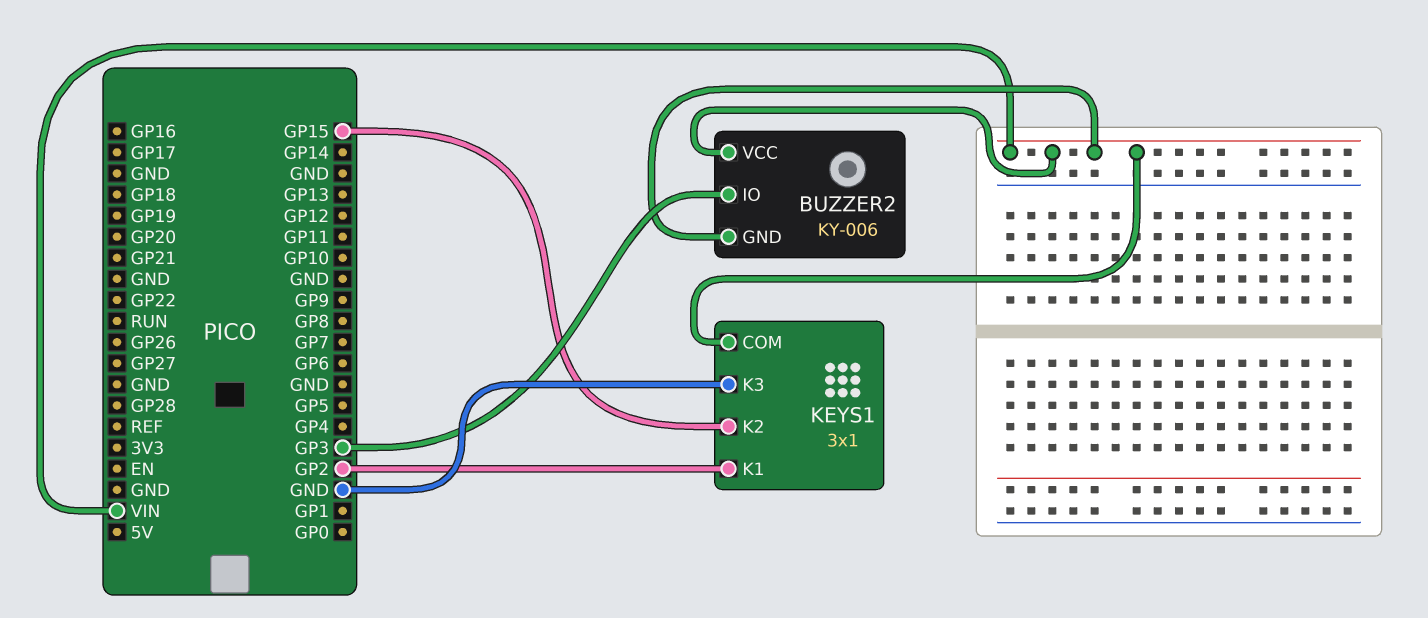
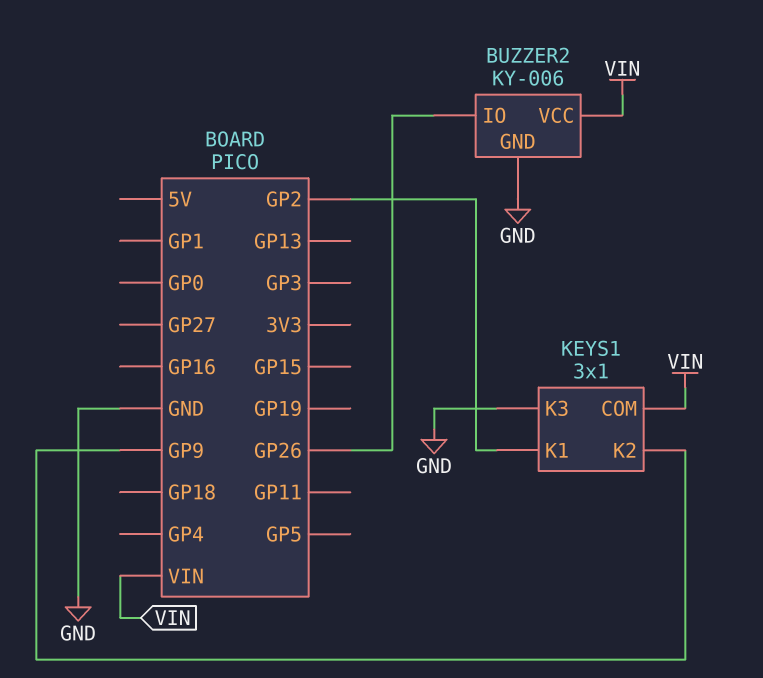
BUZZER2 pin GND: VIN -> GND
BUZZER2 pin IO: GP3 -> GP26
KEYS1 pin K2: GP15 -> GP9

